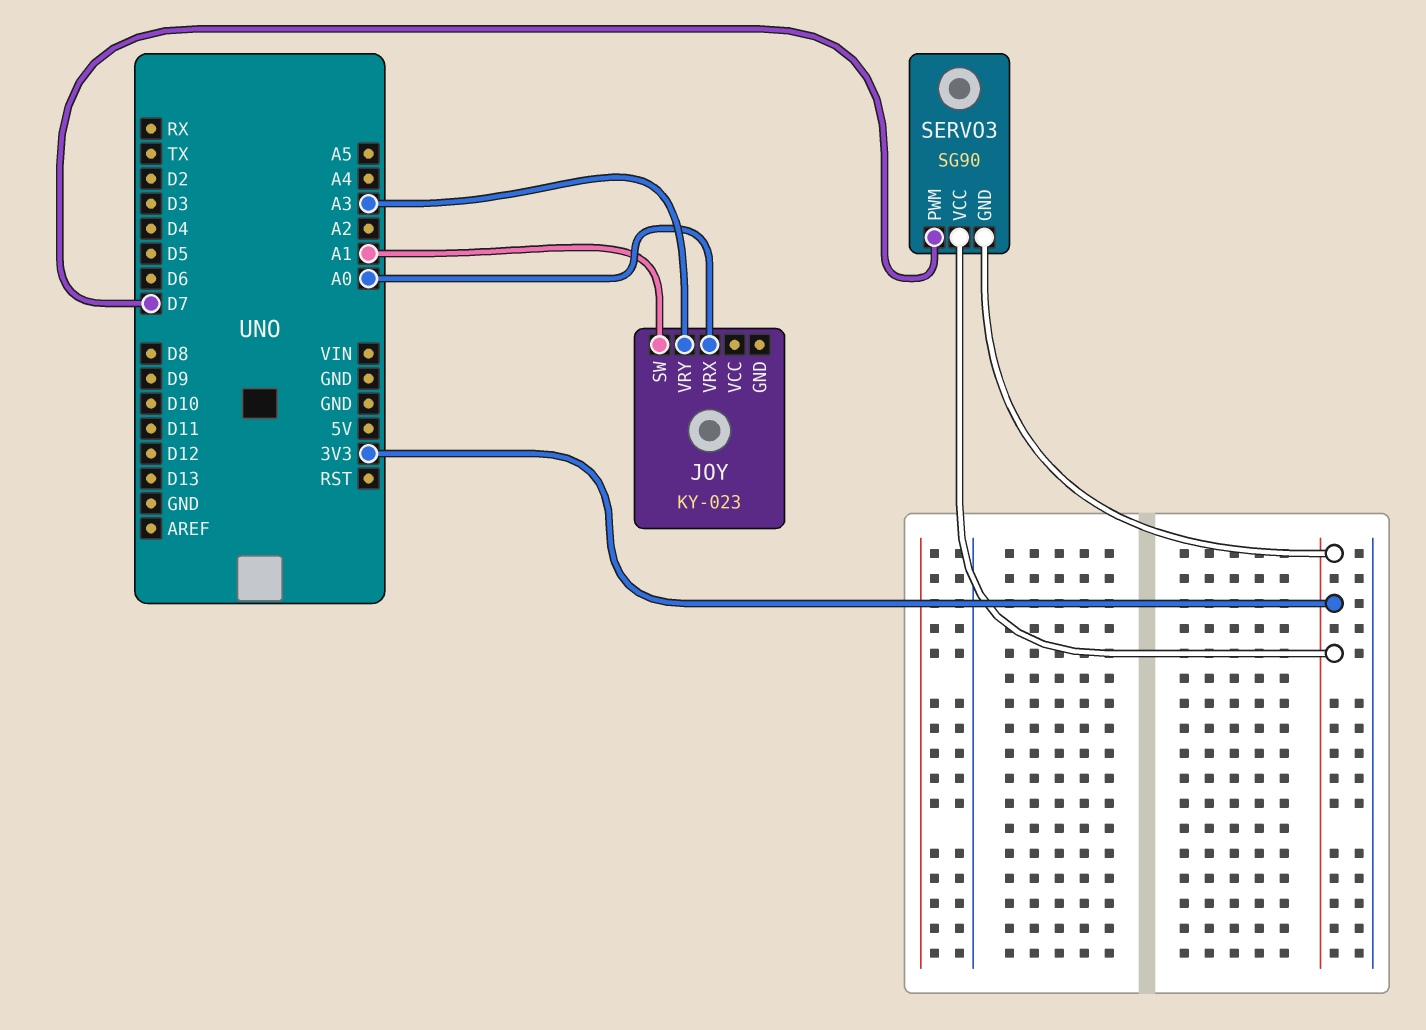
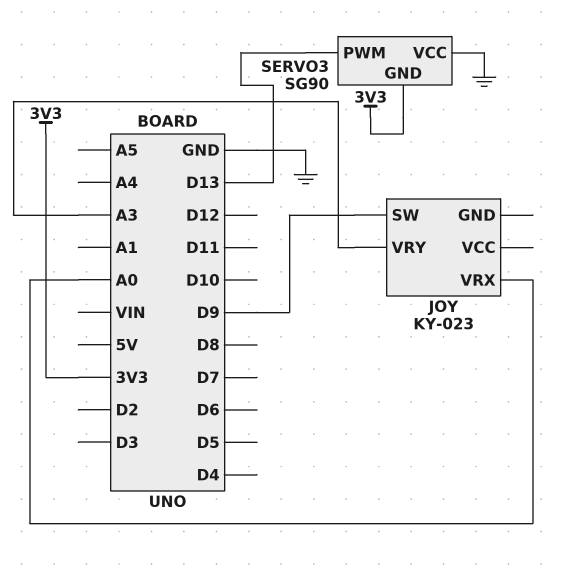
JOY pin SW: A1 -> D9
SERVO3 pin PWM: D7 -> D13
SERVO3 pin VCC: 3V3 -> GND

